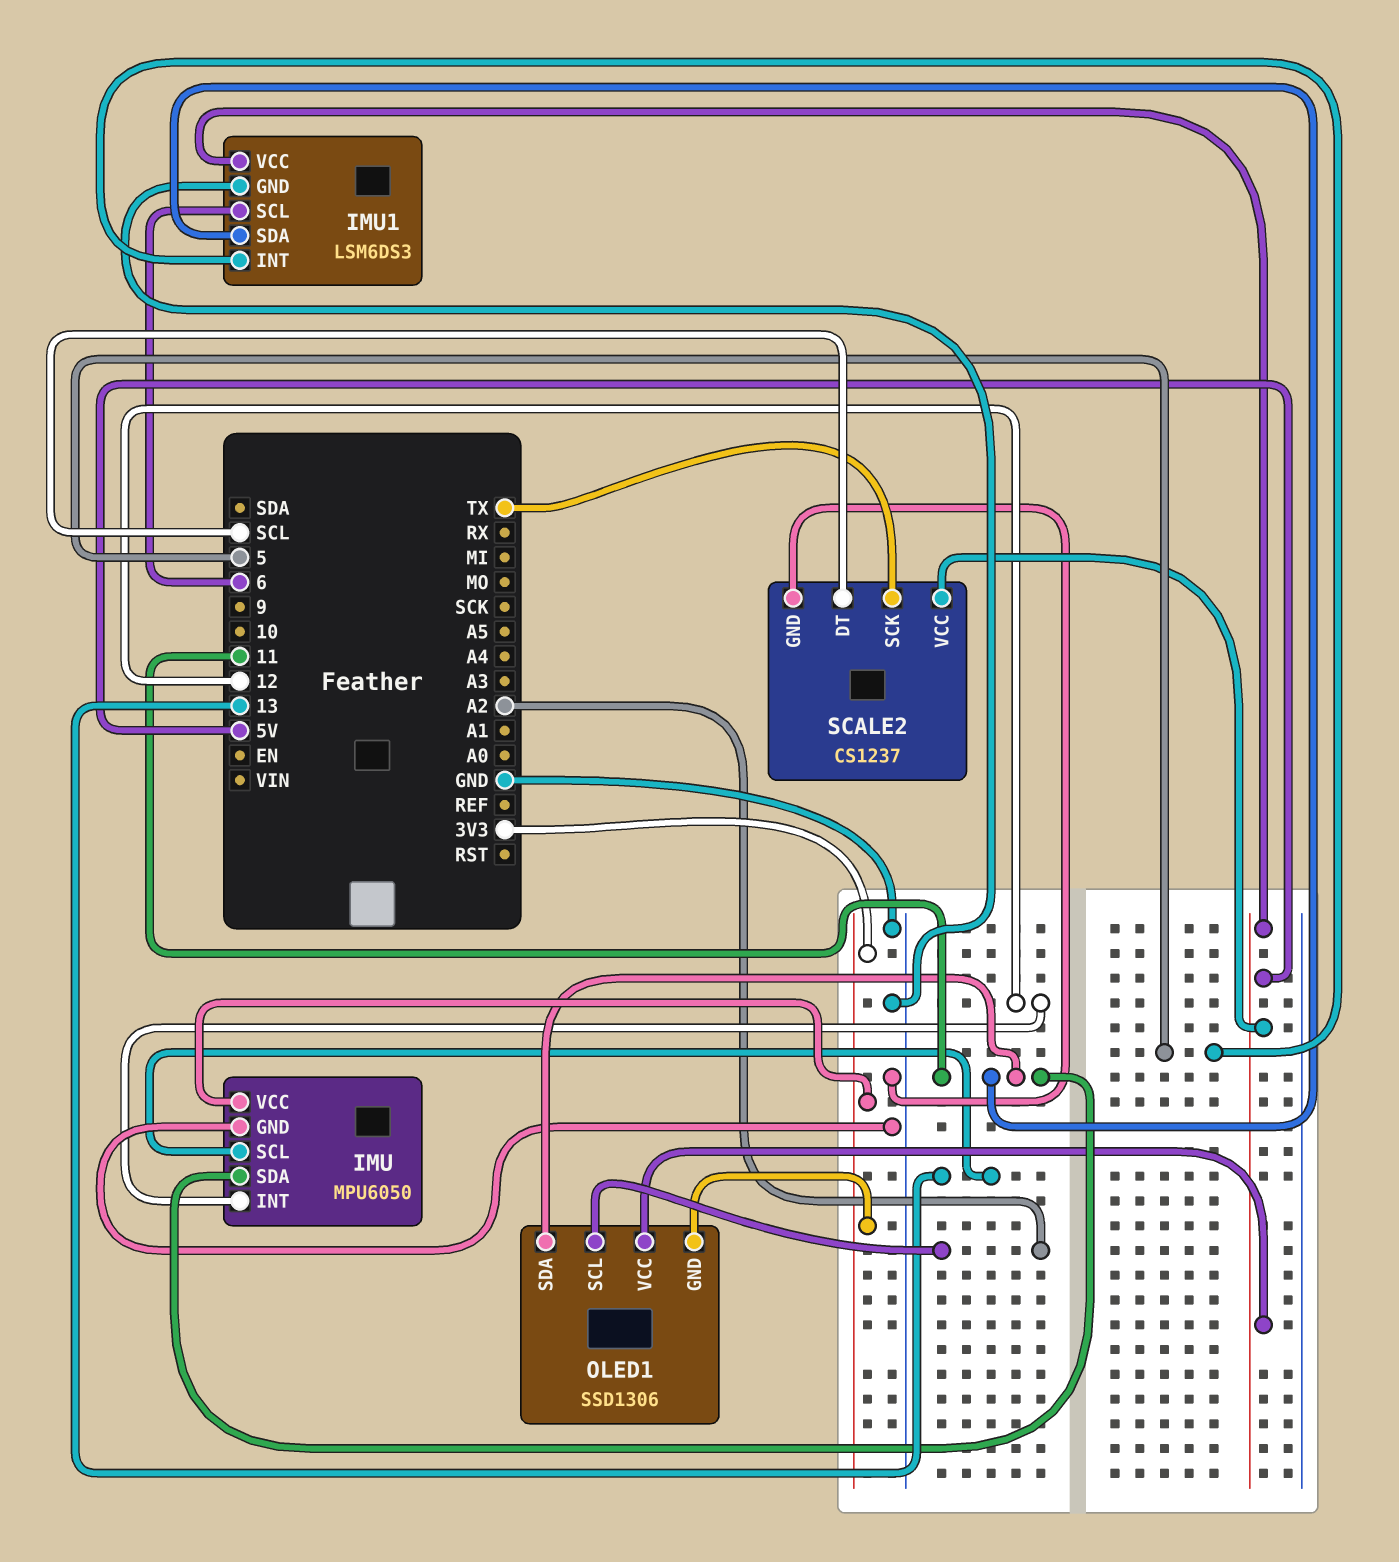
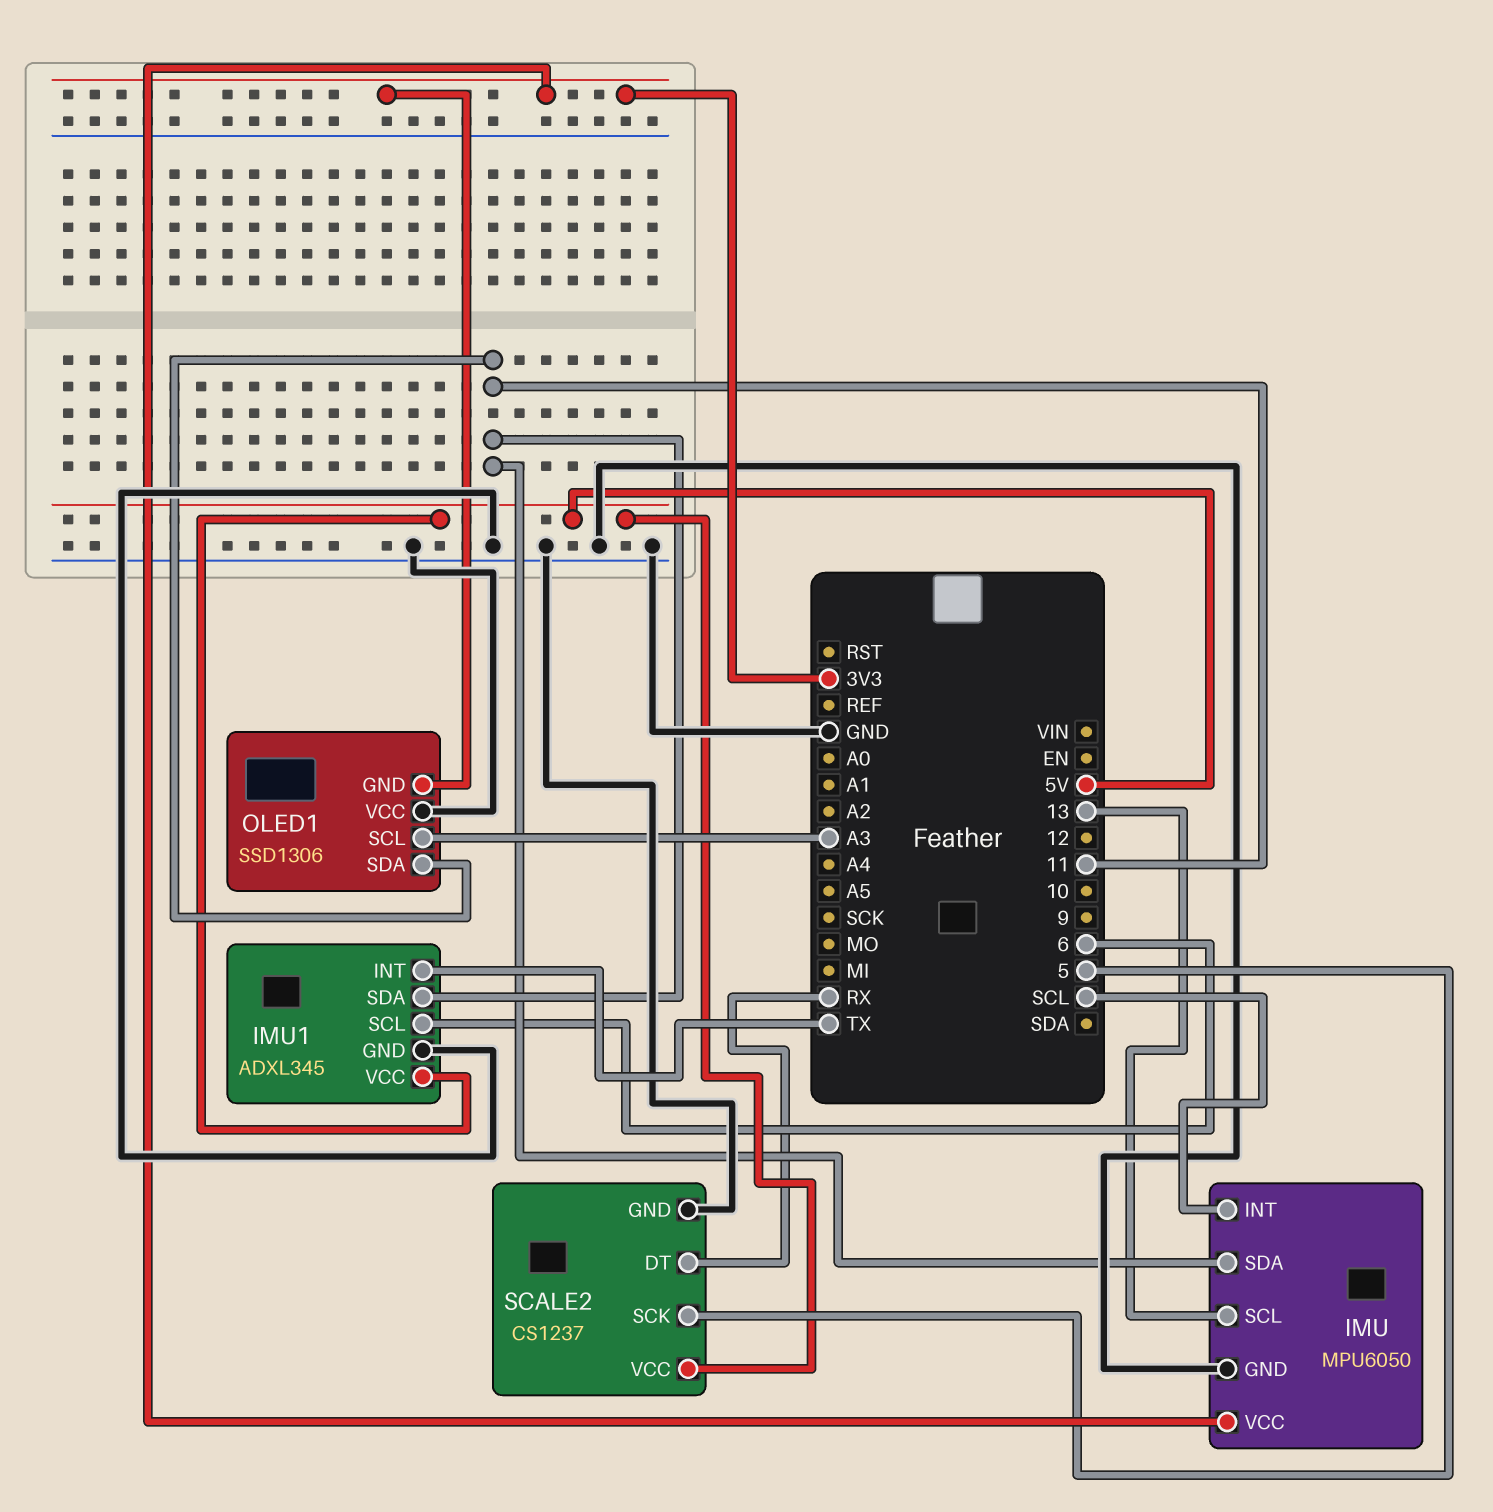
IMU pin INT: 12 -> SCL
IMU1: LSM6DS3 -> ADXL345
IMU1 pin INT: 5 -> TX
OLED1 pin SCL: A2 -> A3
OLED1 pin VCC: 5V -> GND
SCALE2 pin DT: SCL -> RX
SCALE2 pin SCK: TX -> 5

